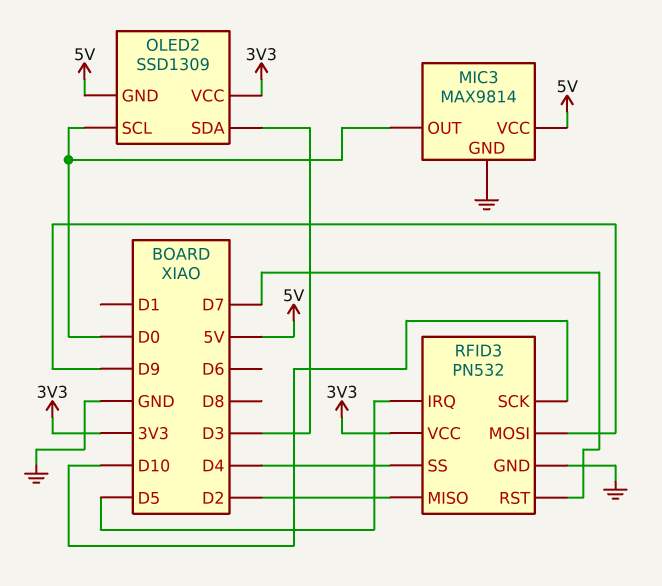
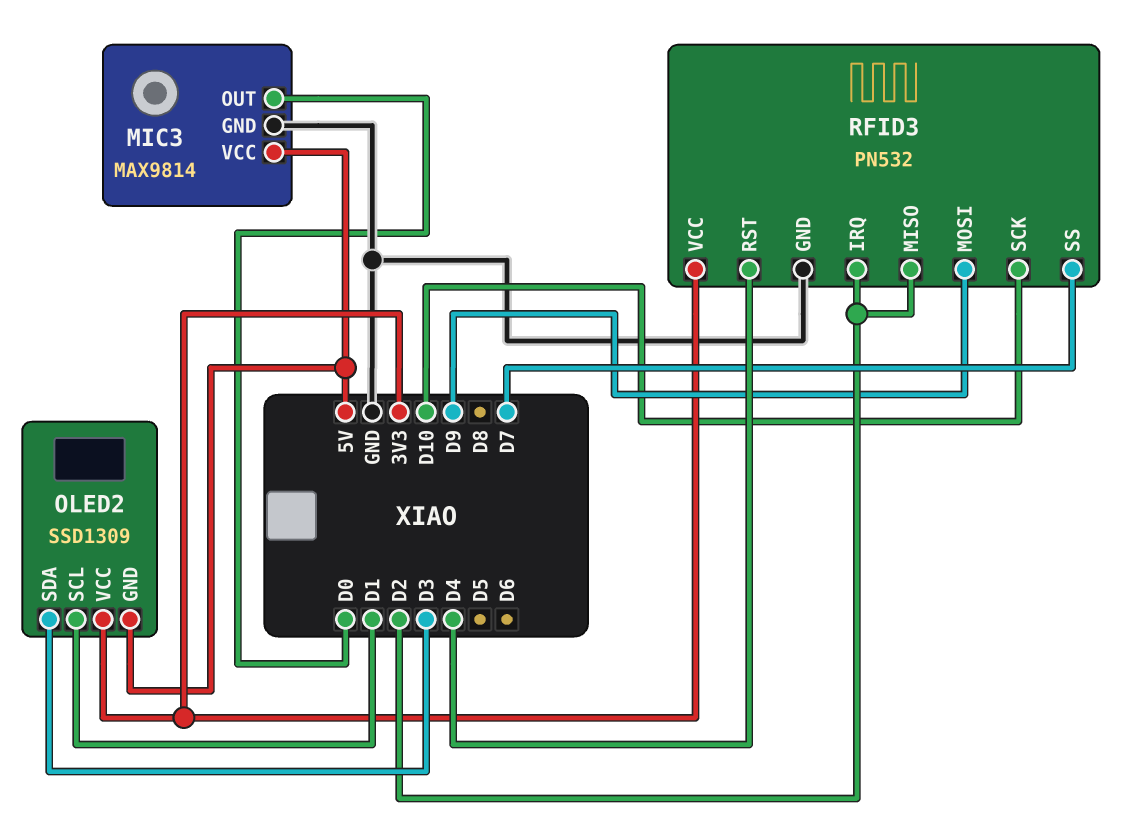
OLED2 pin SCL: D0 -> D1
RFID3 pin IRQ: D5 -> D2
RFID3 pin RST: D7 -> D4
RFID3 pin SS: D4 -> D7

